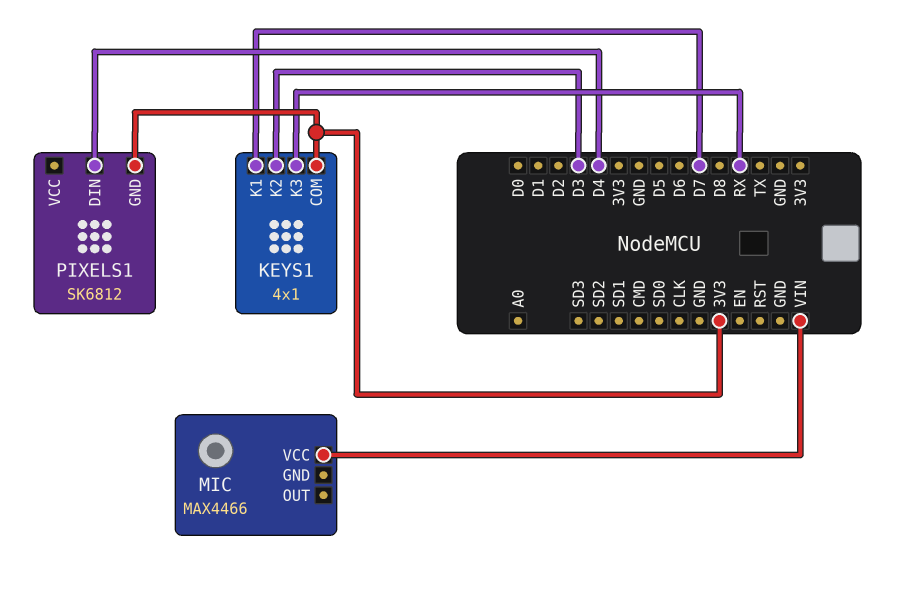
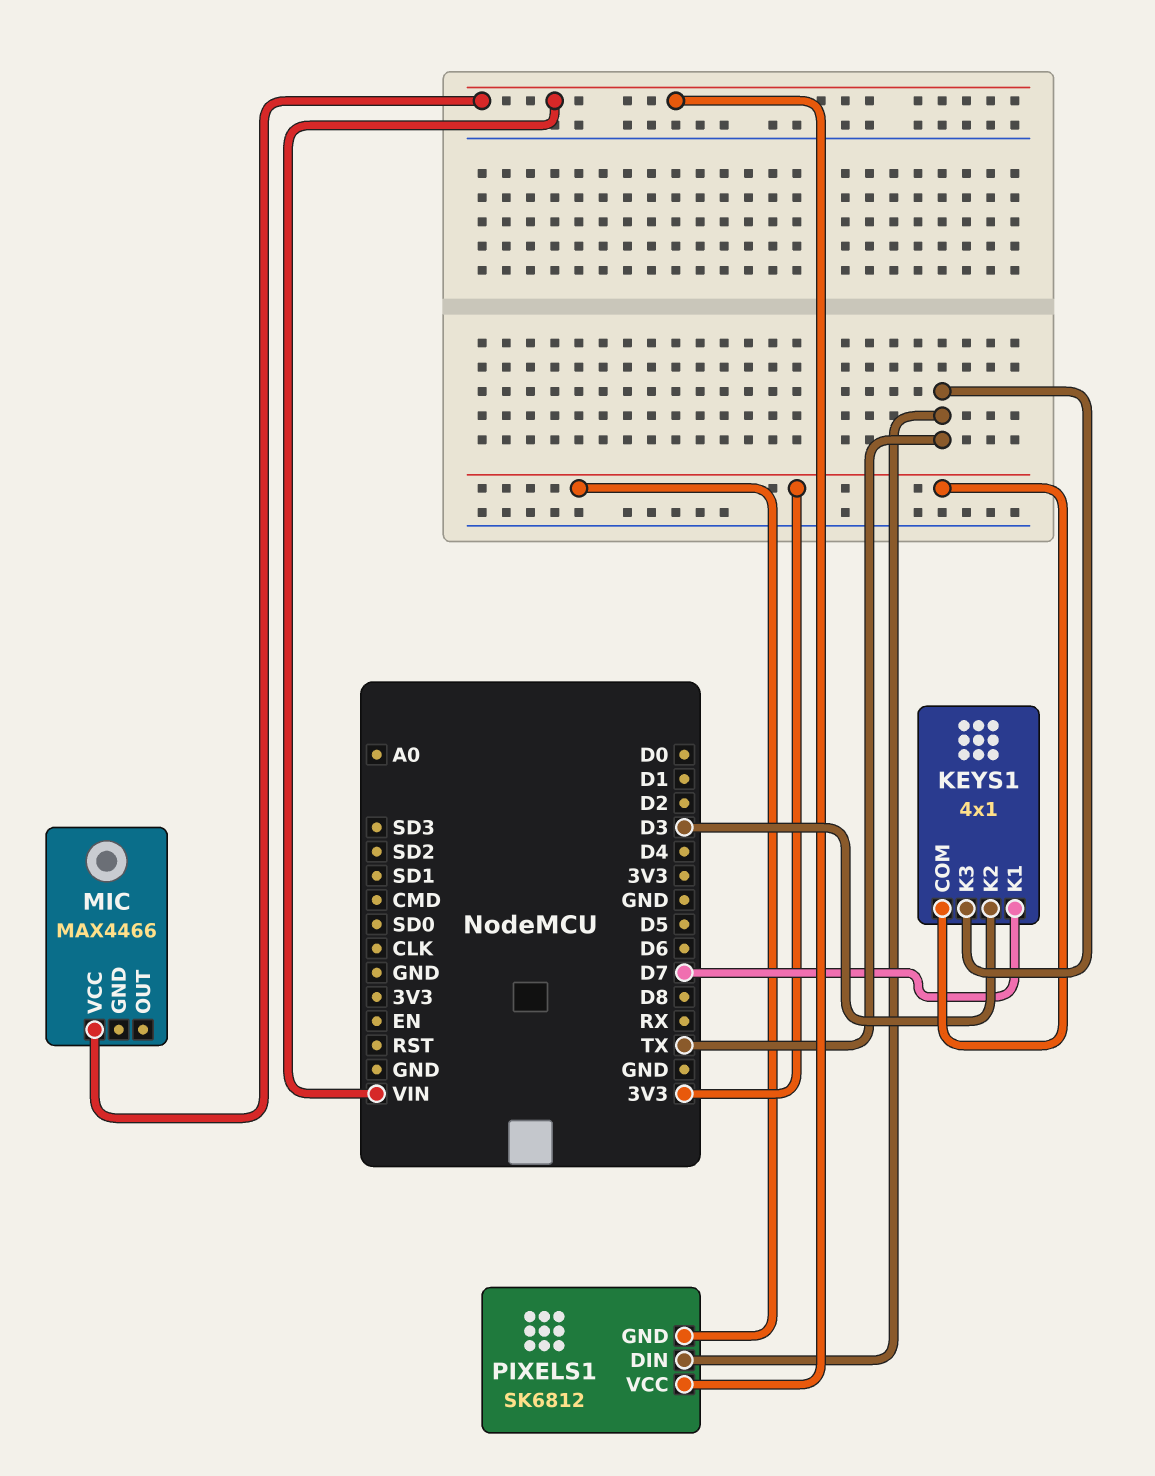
KEYS1 pin K3: RX -> TX
PIXELS1 pin DIN: D4 -> TX
PIXELS1 pin VCC: none -> VIN

